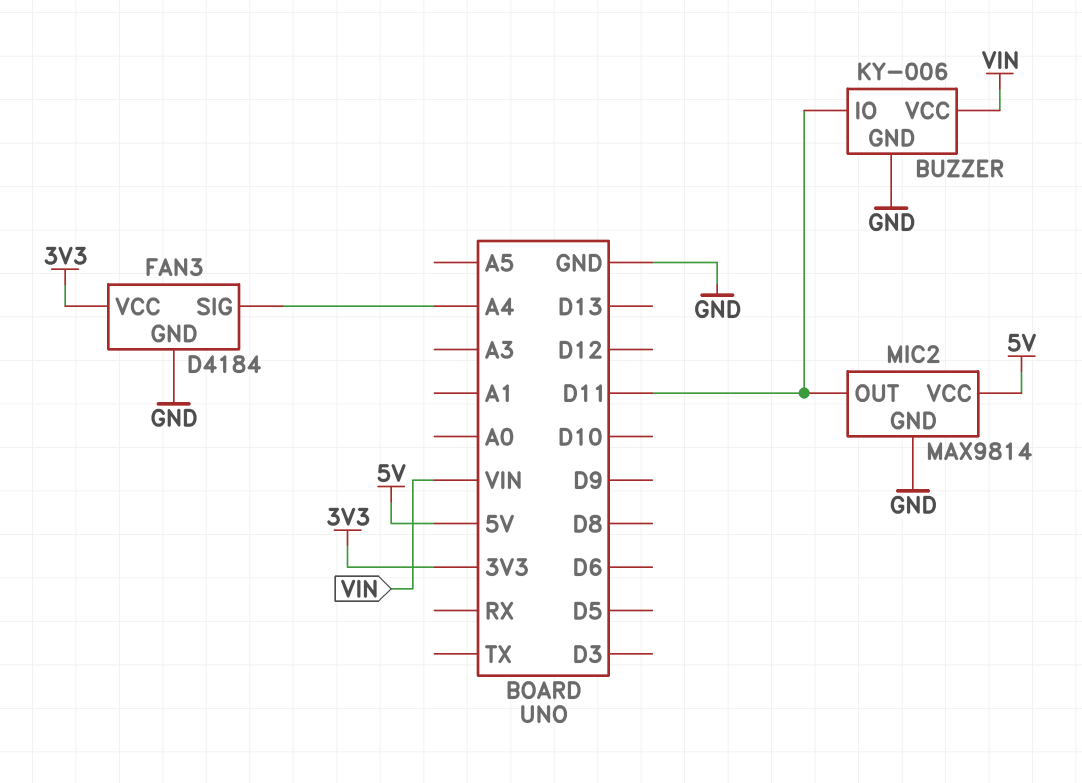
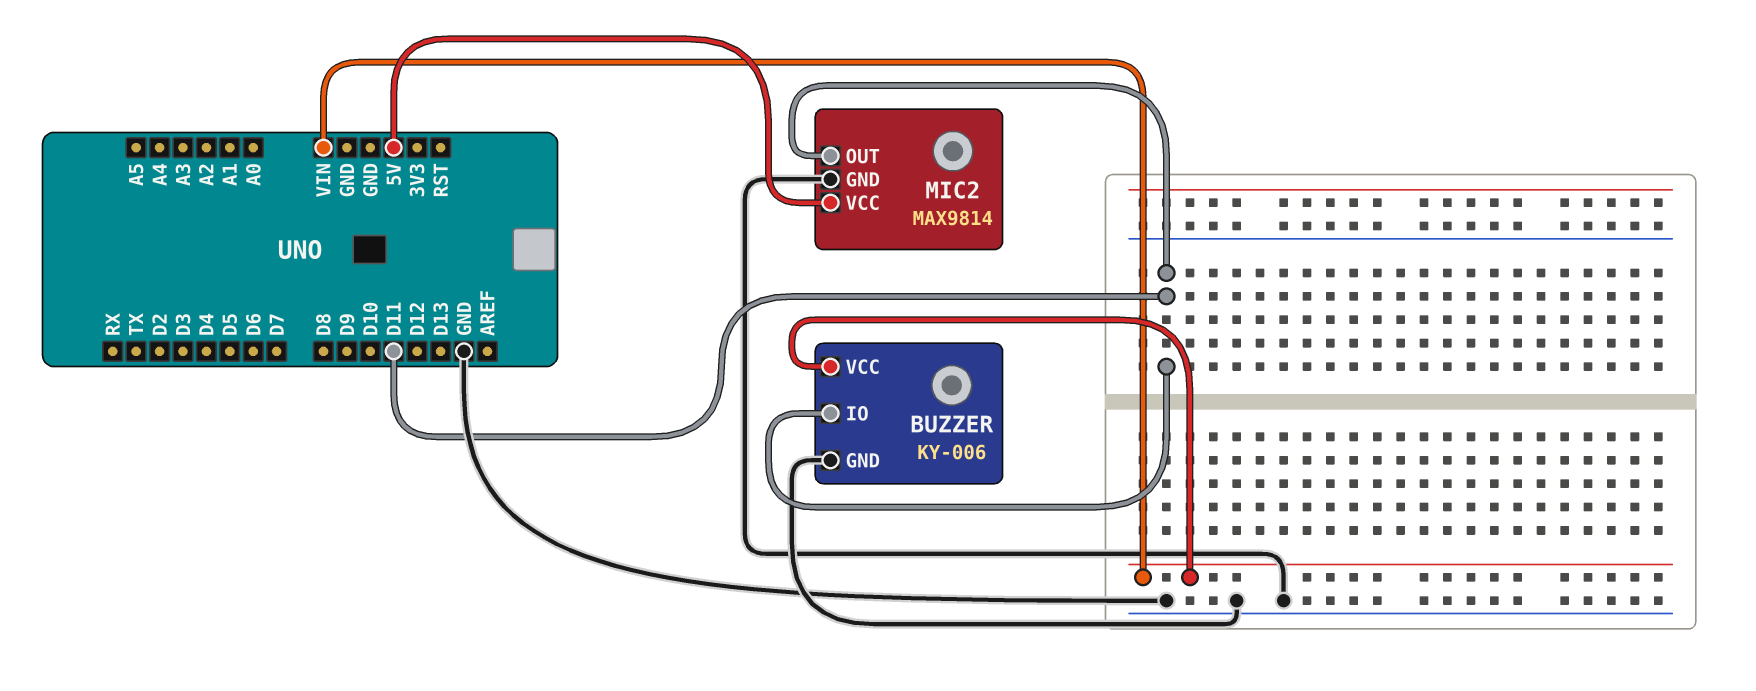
FAN3: D4184 -> none
FAN3 pin GND: GND -> none
FAN3 pin SIG: A4 -> none
FAN3 pin VCC: 3V3 -> none

